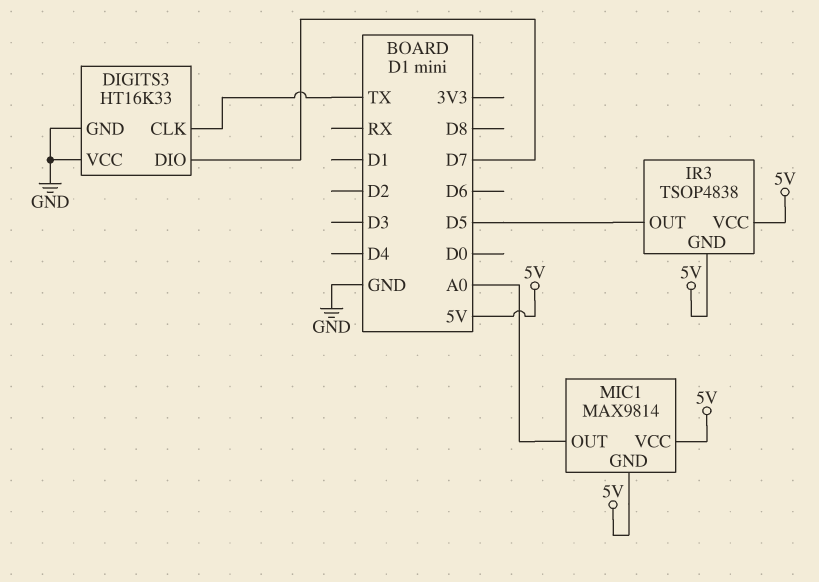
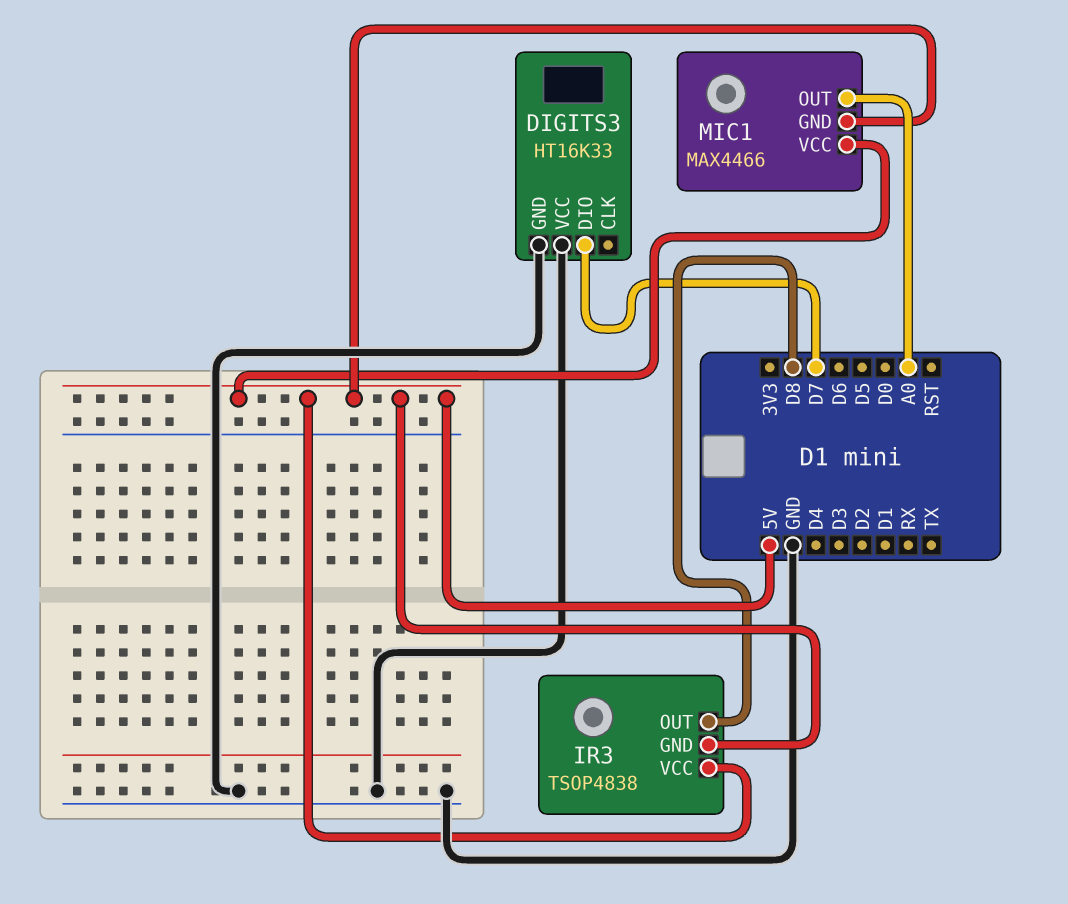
DIGITS3 pin CLK: TX -> none
IR3 pin OUT: D5 -> D8
MIC1: MAX9814 -> MAX4466

